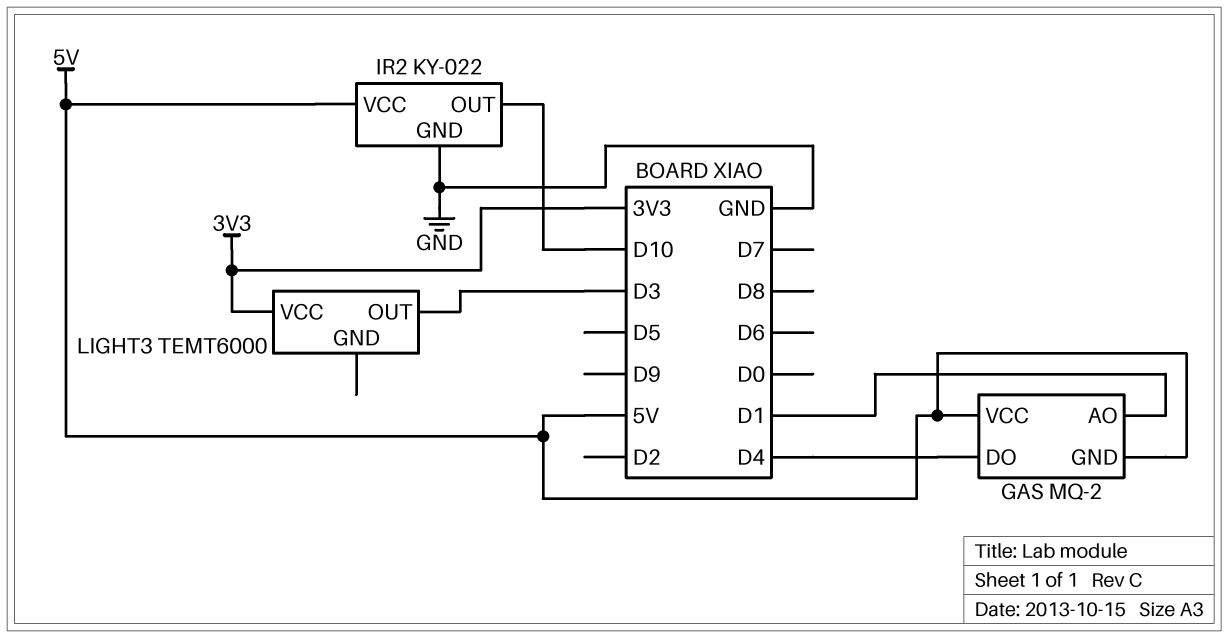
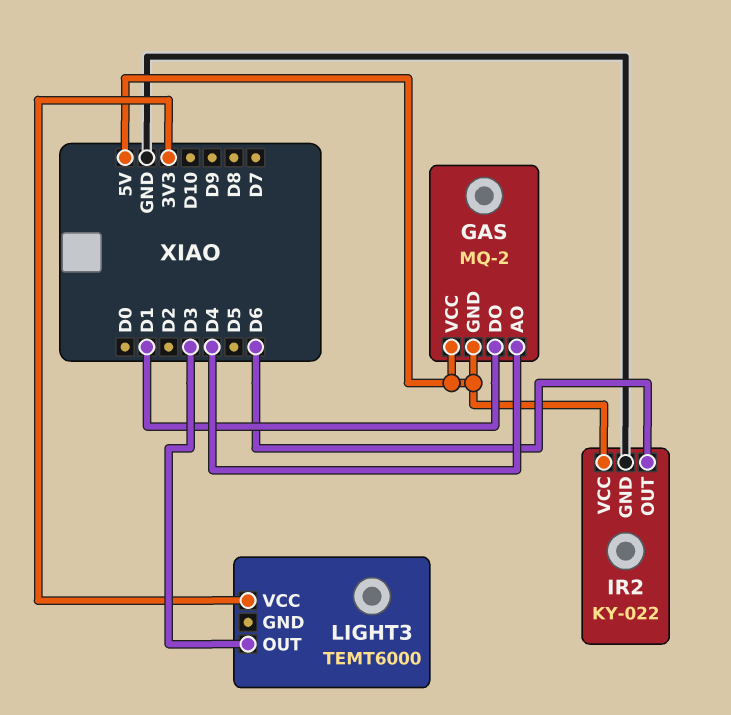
GAS pin AO: D1 -> D4
GAS pin DO: D4 -> D1
IR2 pin OUT: D10 -> D6

